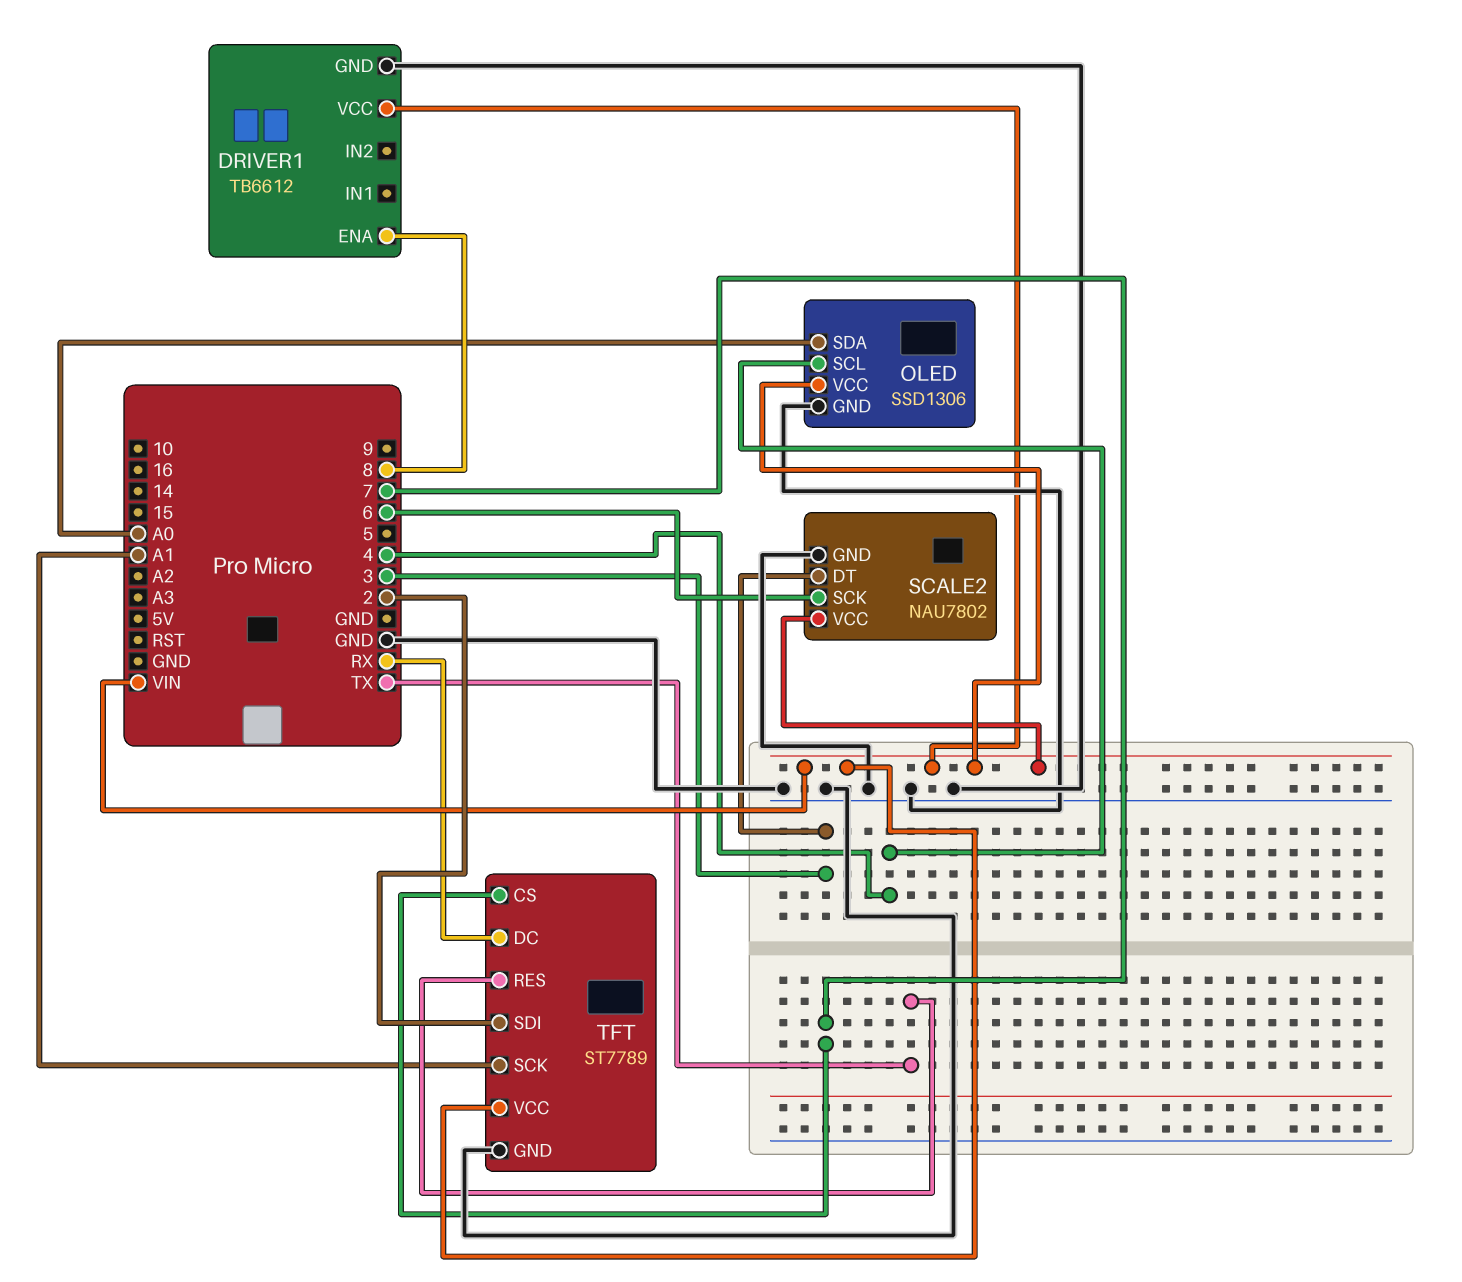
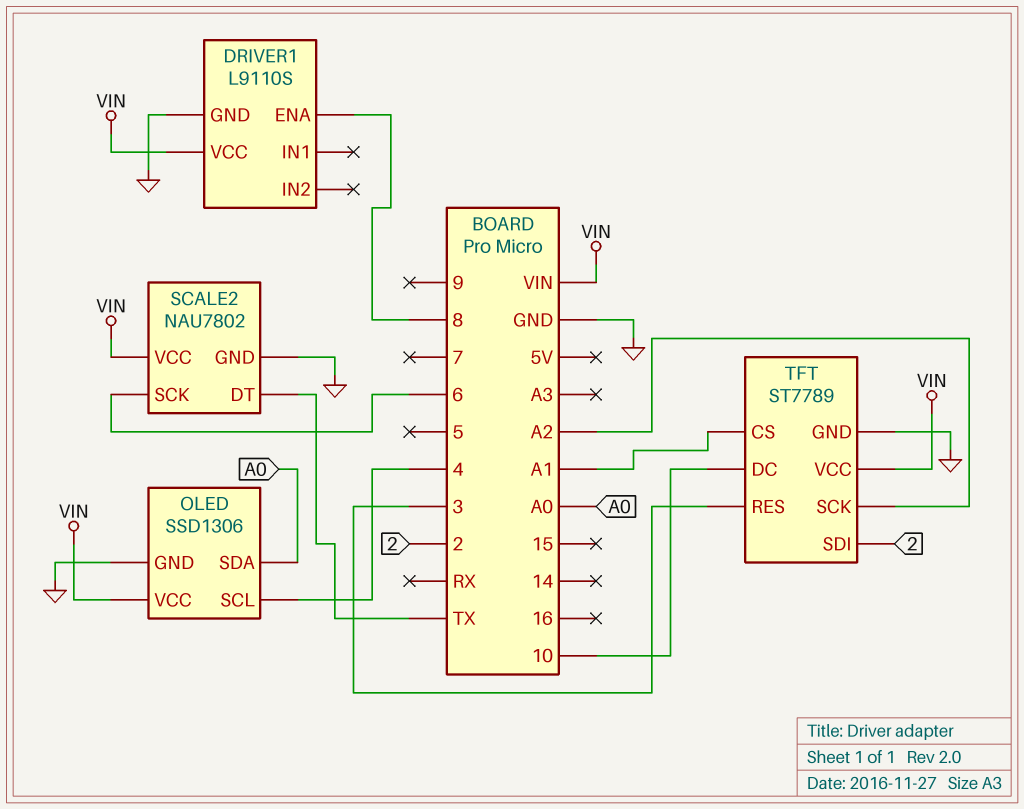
DRIVER1: TB6612 -> L9110S
SCALE2 pin DT: 3 -> TX
TFT pin CS: 7 -> A1
TFT pin DC: RX -> 10
TFT pin RES: TX -> 3
TFT pin SCK: A1 -> A2

